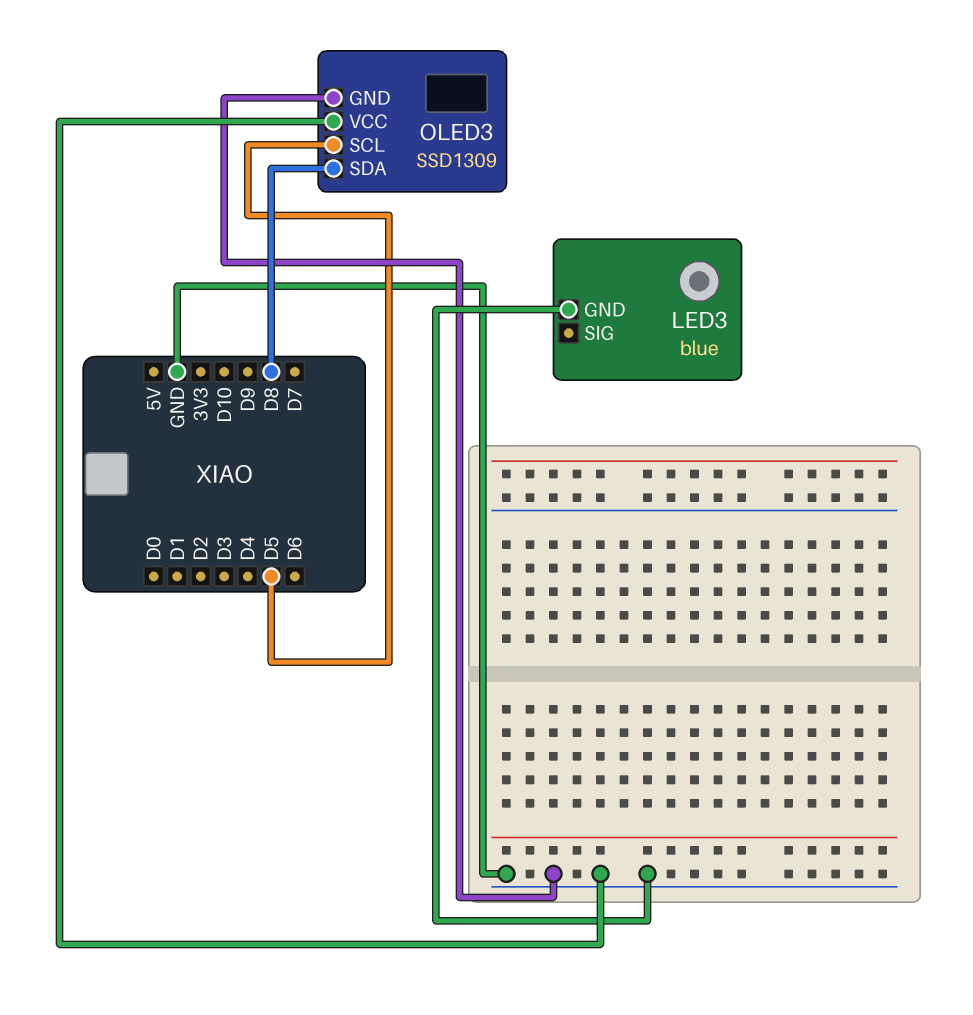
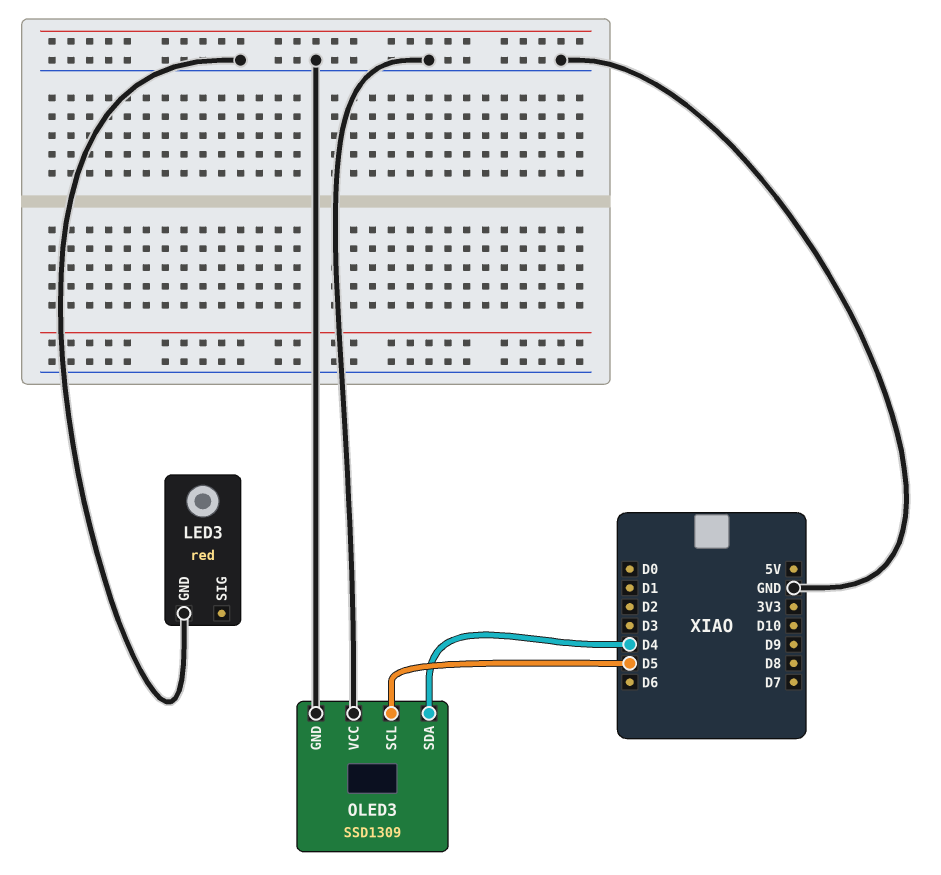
LED3: blue -> red
OLED3 pin SDA: D8 -> D4

